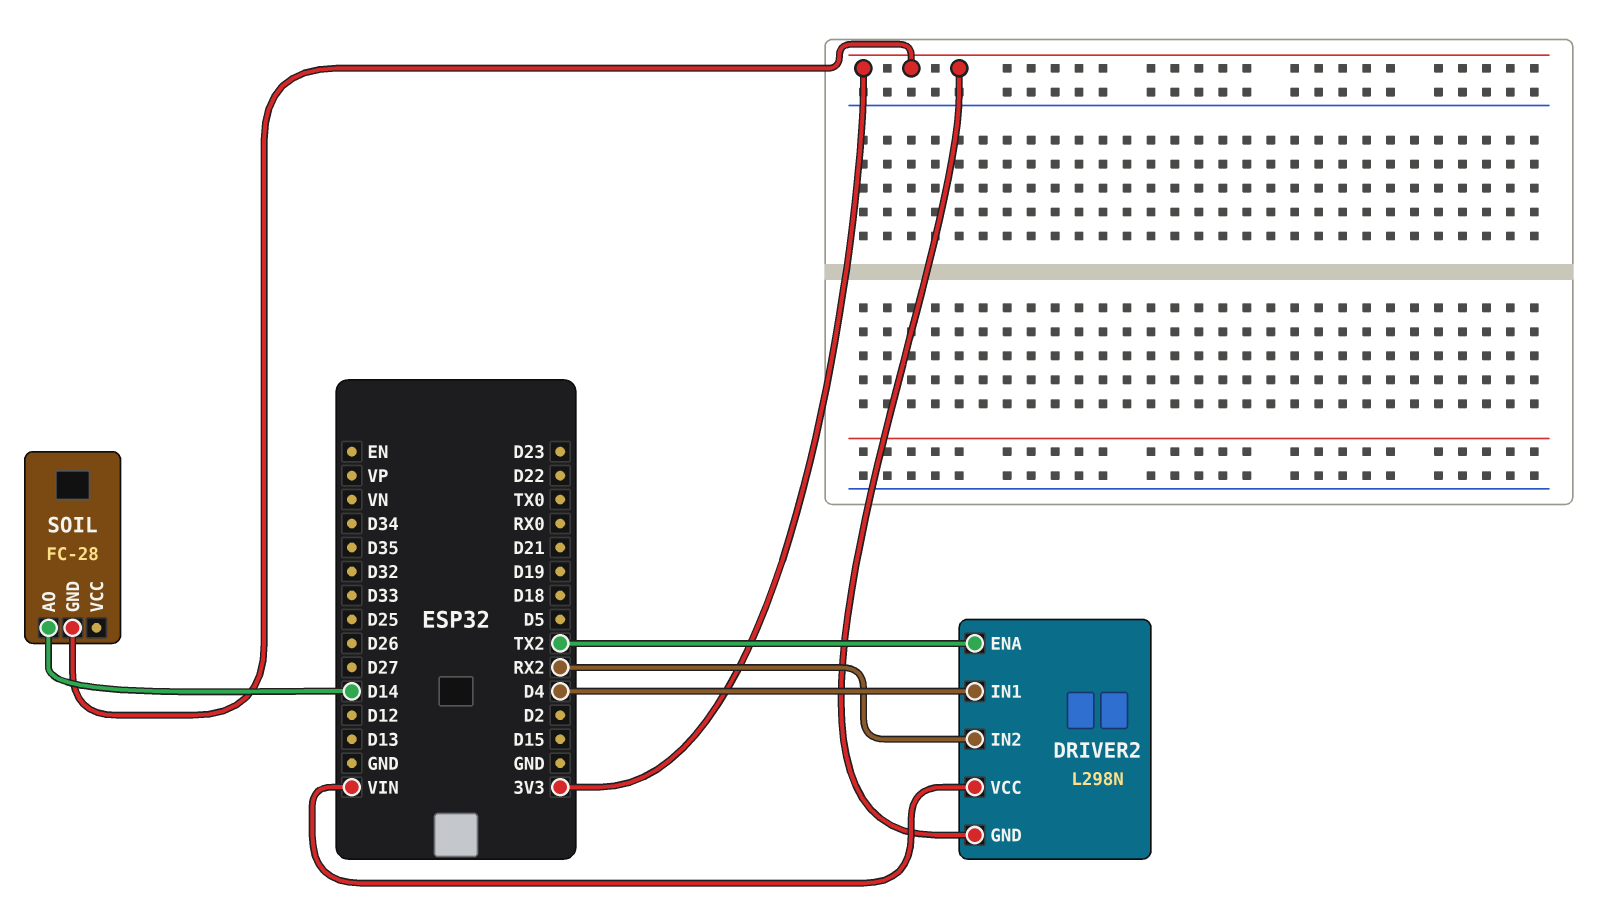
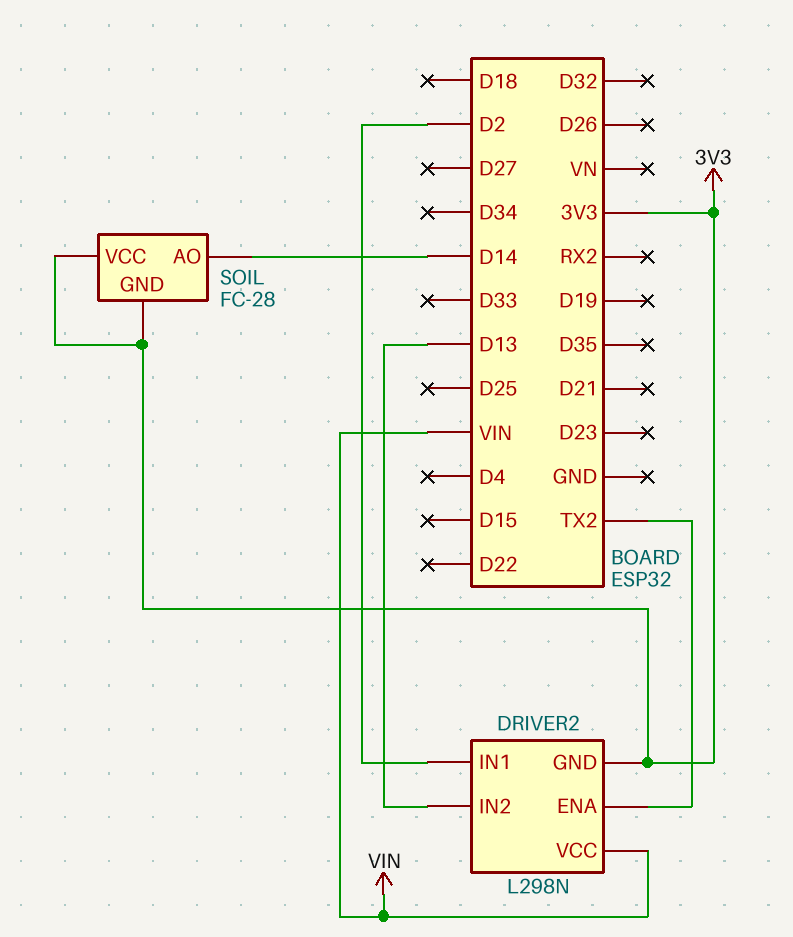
DRIVER2 pin IN1: D4 -> D2
DRIVER2 pin IN2: RX2 -> D13
SOIL pin VCC: none -> 3V3

